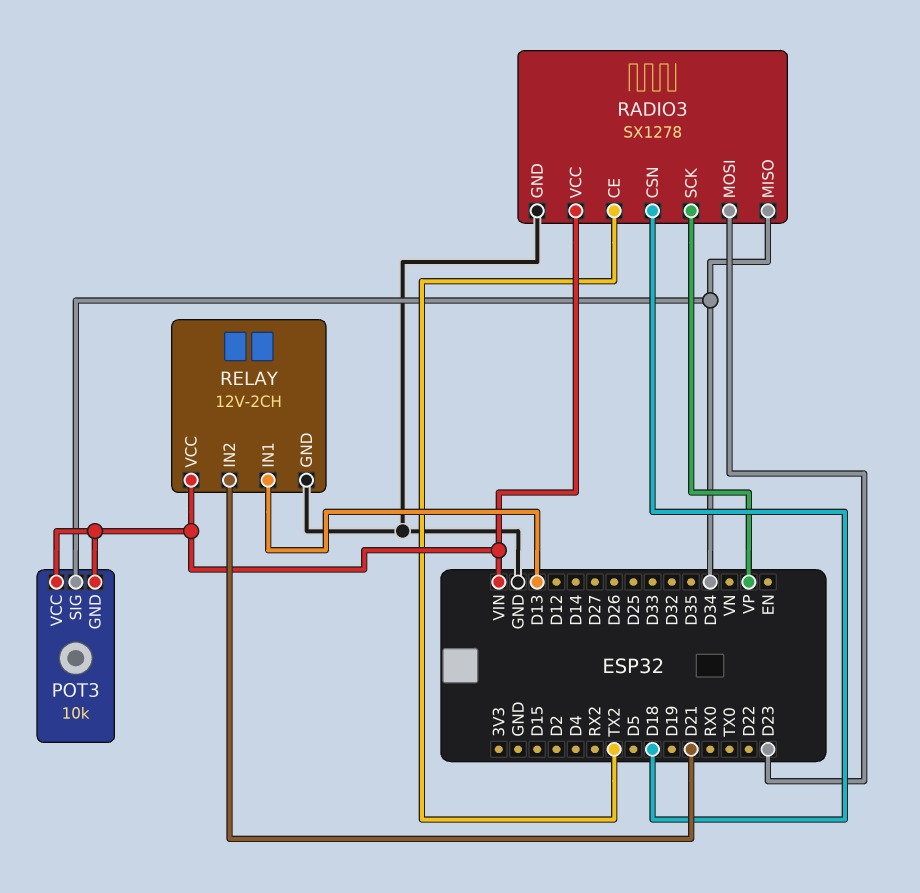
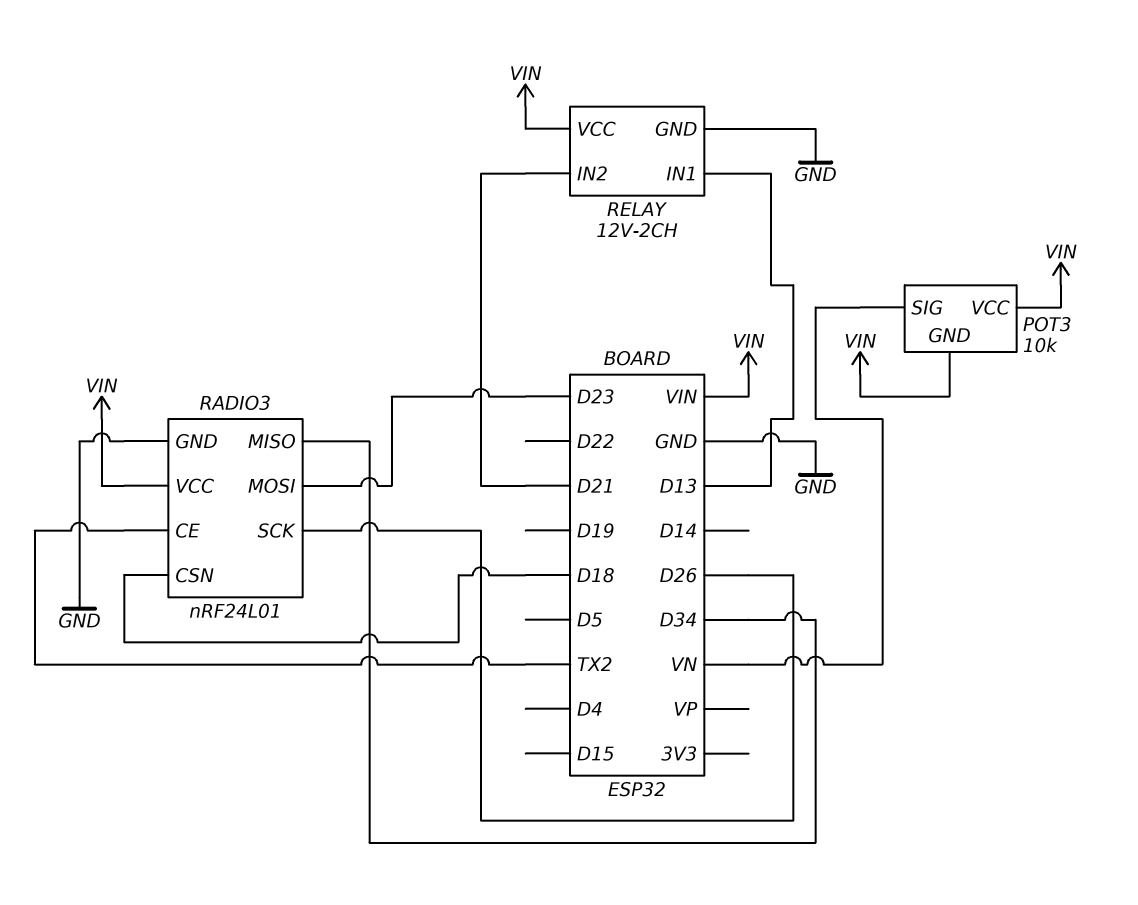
POT3 pin SIG: D34 -> VN
RADIO3: SX1278 -> nRF24L01
RADIO3 pin SCK: VP -> D26

